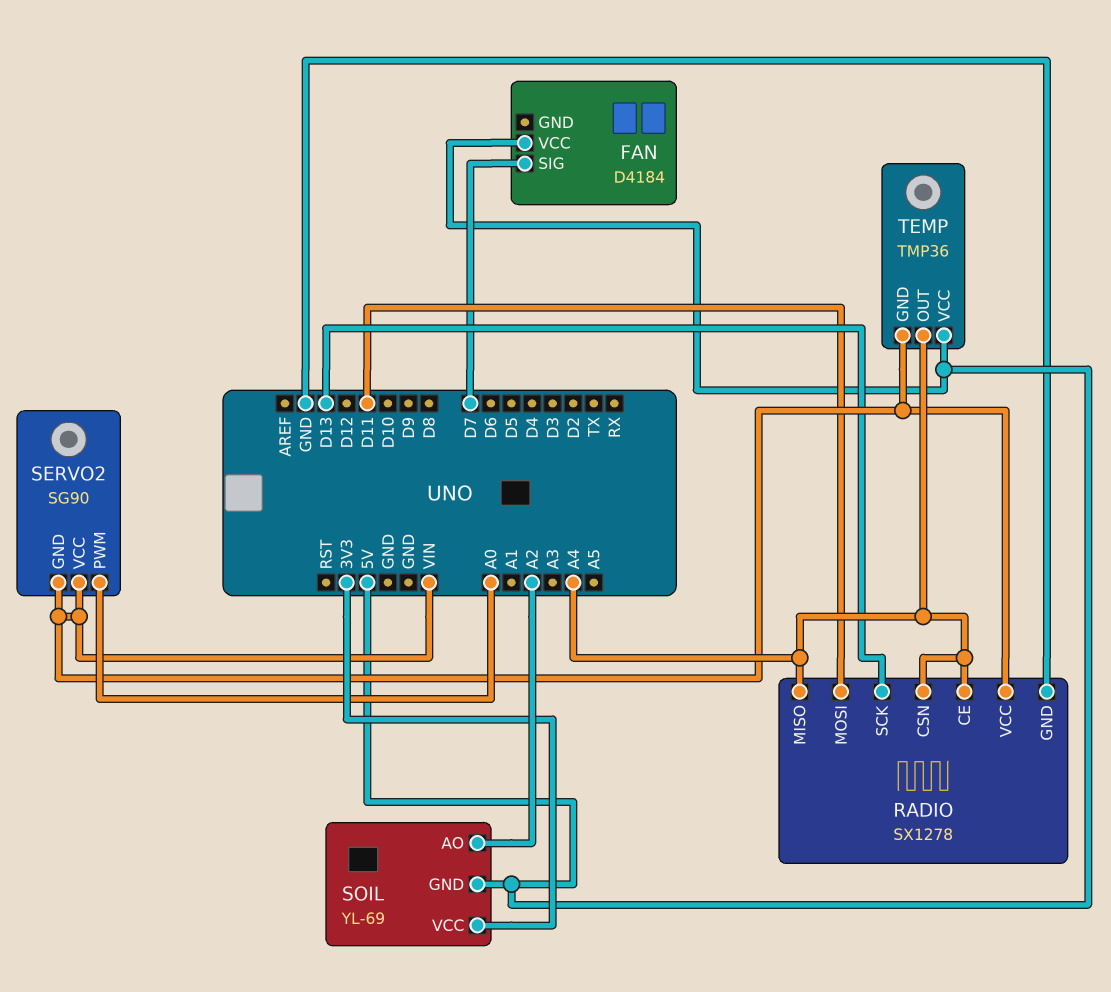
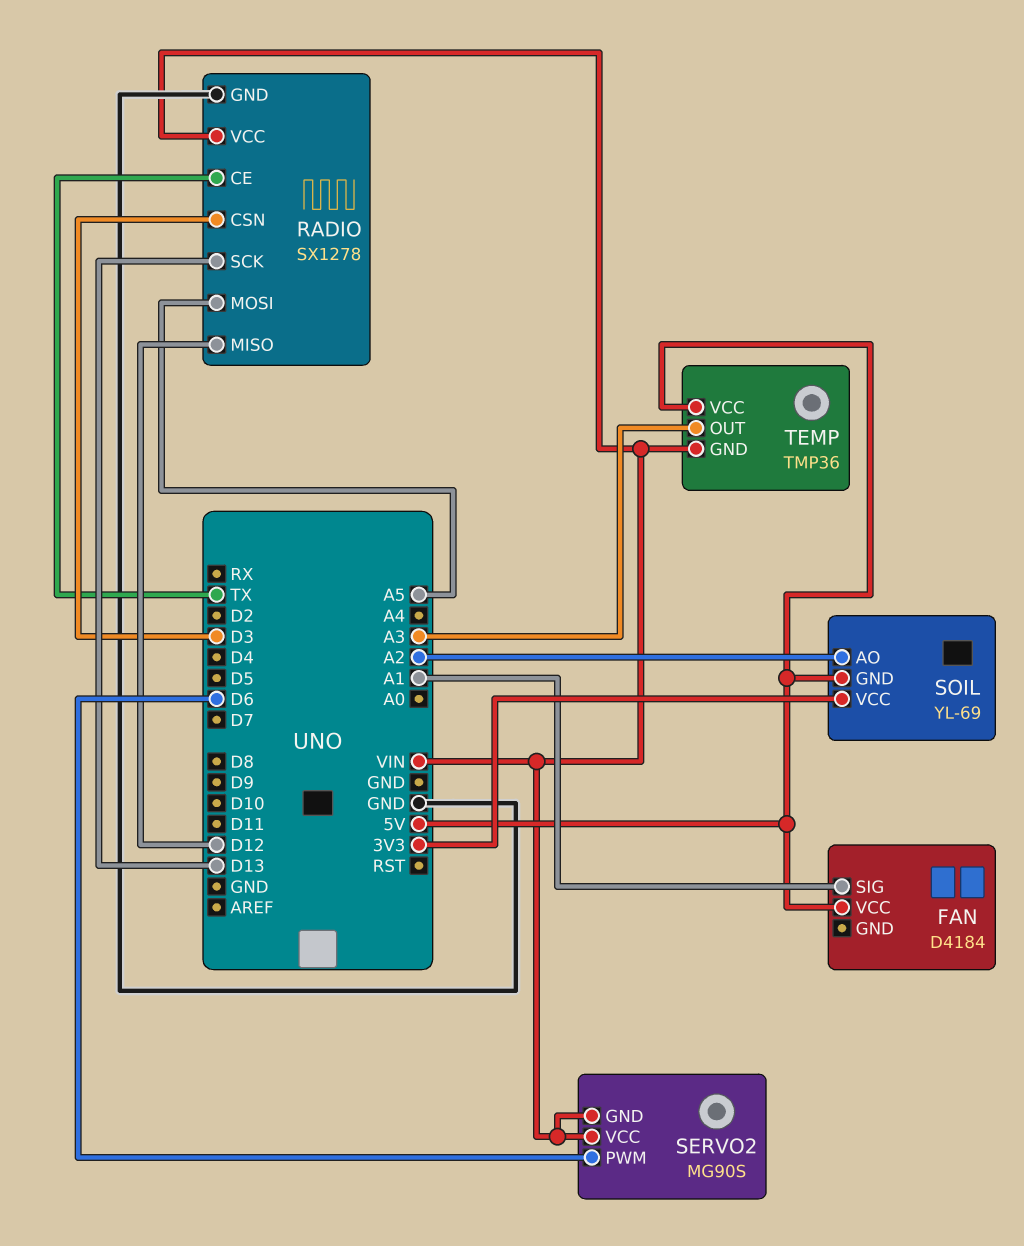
FAN pin SIG: D7 -> A1
RADIO pin CE: A4 -> TX
RADIO pin CSN: A4 -> D3
RADIO pin MISO: A4 -> D12
RADIO pin MOSI: D11 -> A5
SERVO2: SG90 -> MG90S
SERVO2 pin PWM: A0 -> D6
TEMP pin OUT: A4 -> A3

